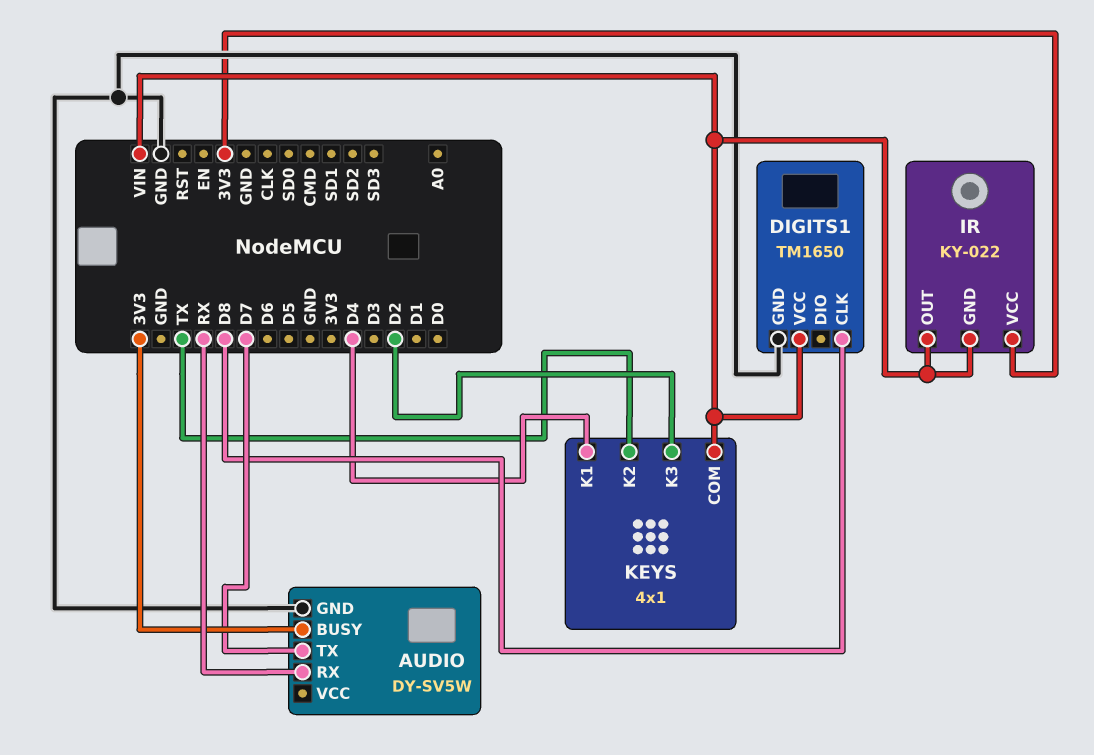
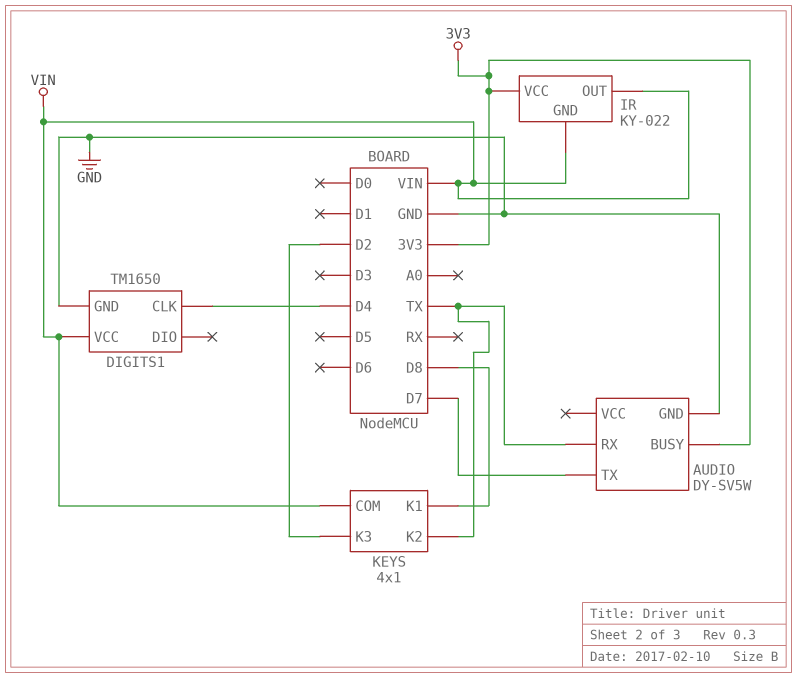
AUDIO pin RX: RX -> TX
DIGITS1 pin CLK: D8 -> D4
KEYS pin K1: D4 -> D8

